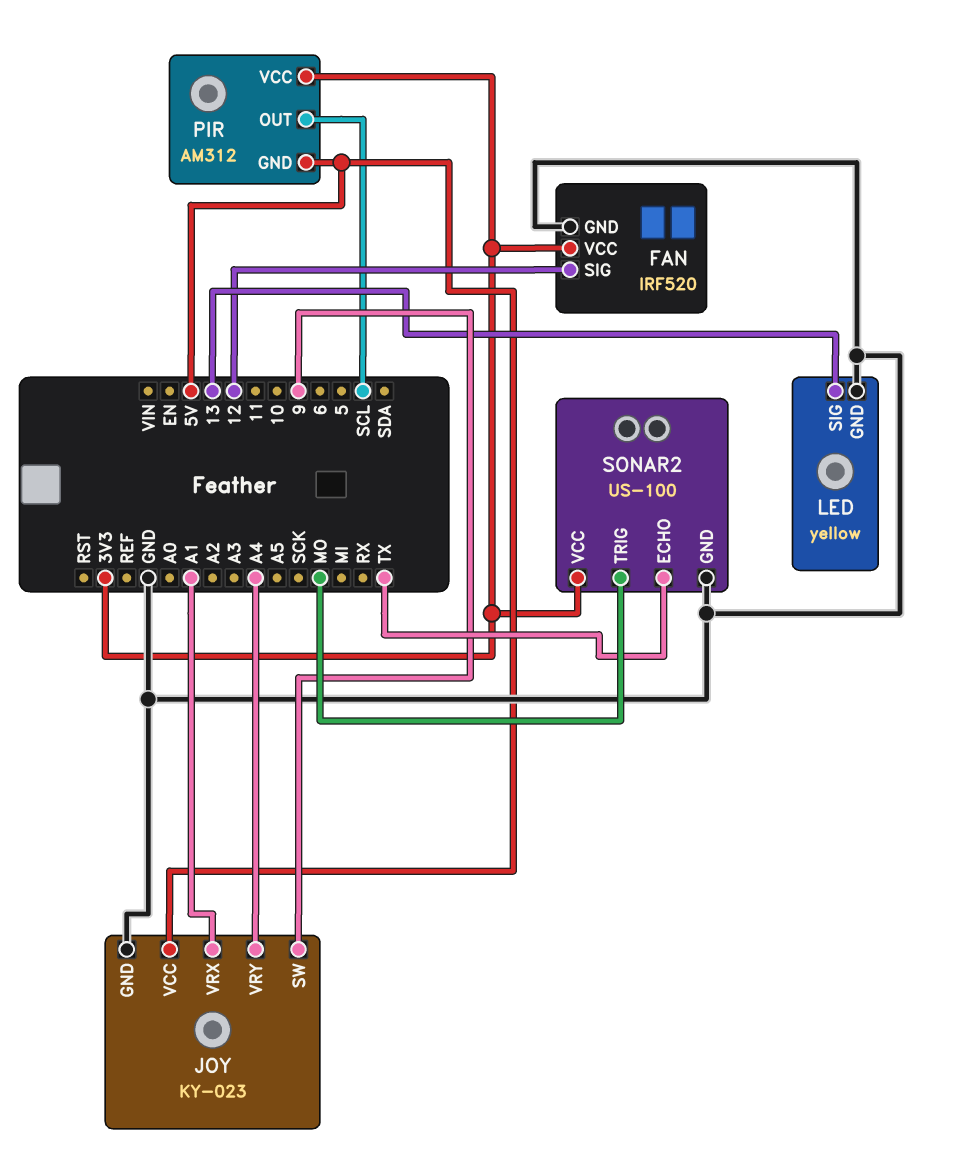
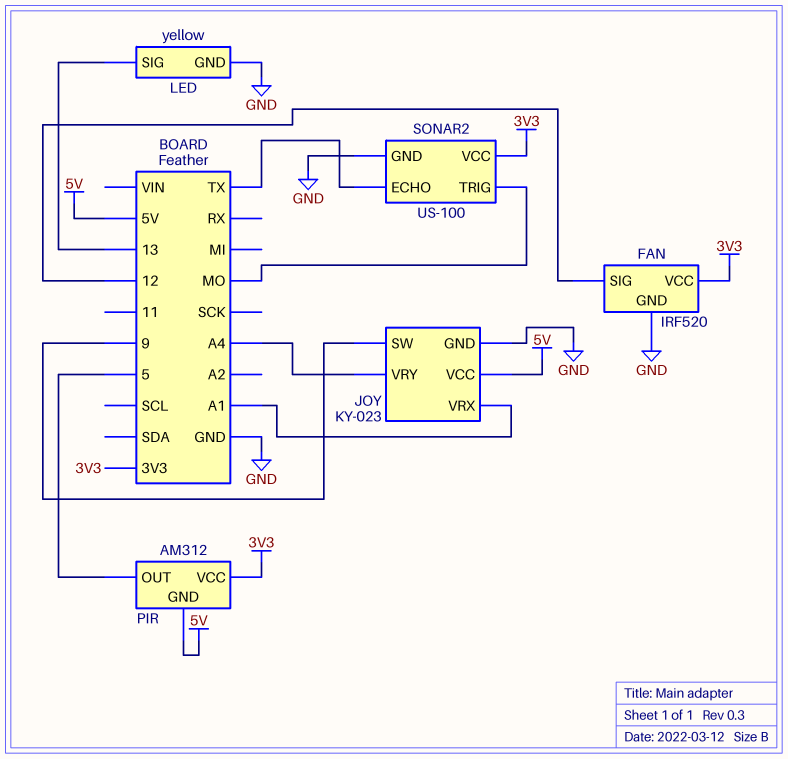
PIR pin OUT: SCL -> 5

